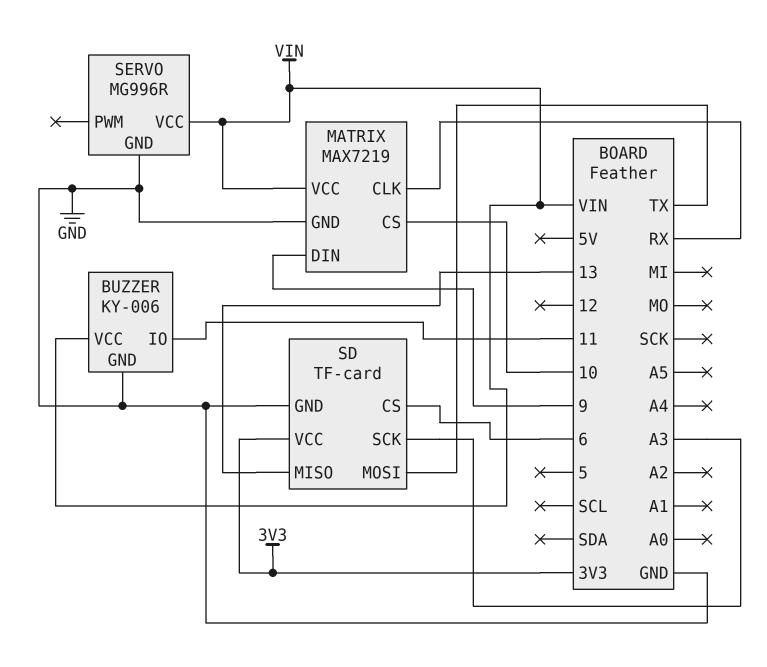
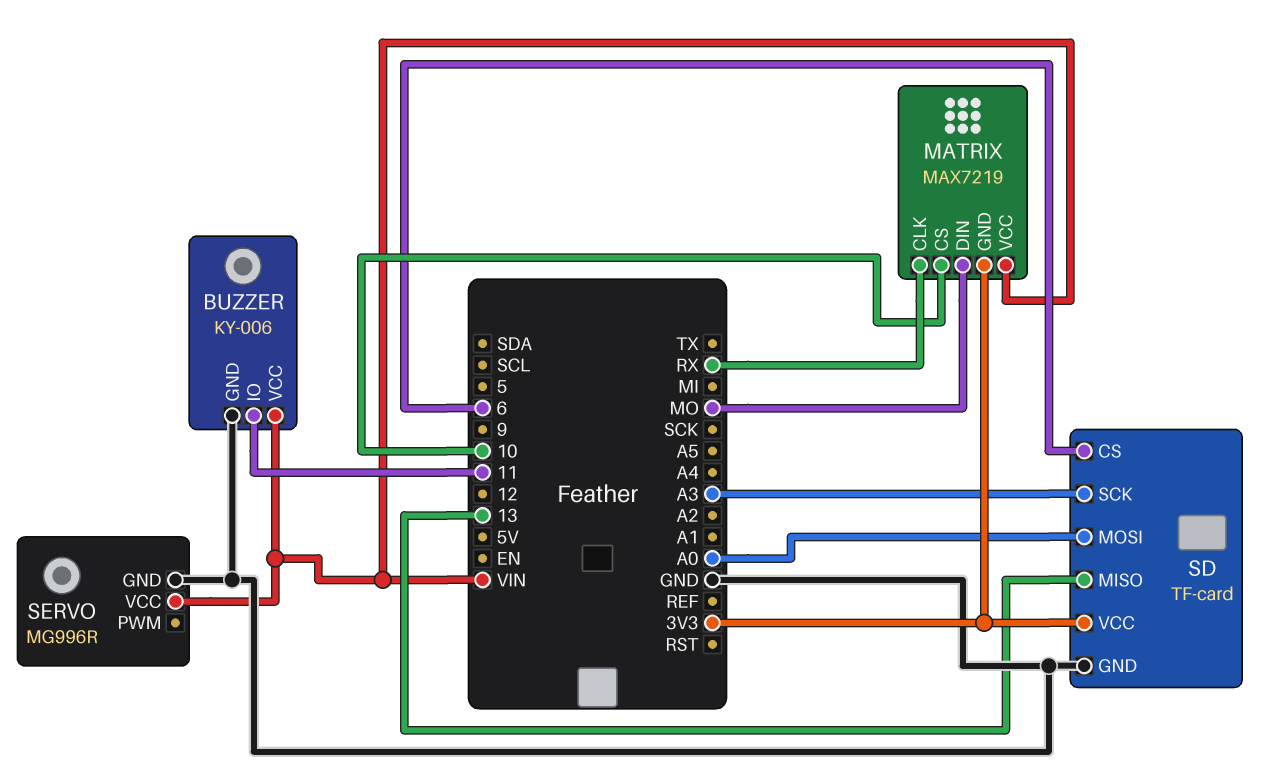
MATRIX pin DIN: 9 -> MO
MATRIX pin GND: GND -> 3V3
SD pin MOSI: TX -> A0

